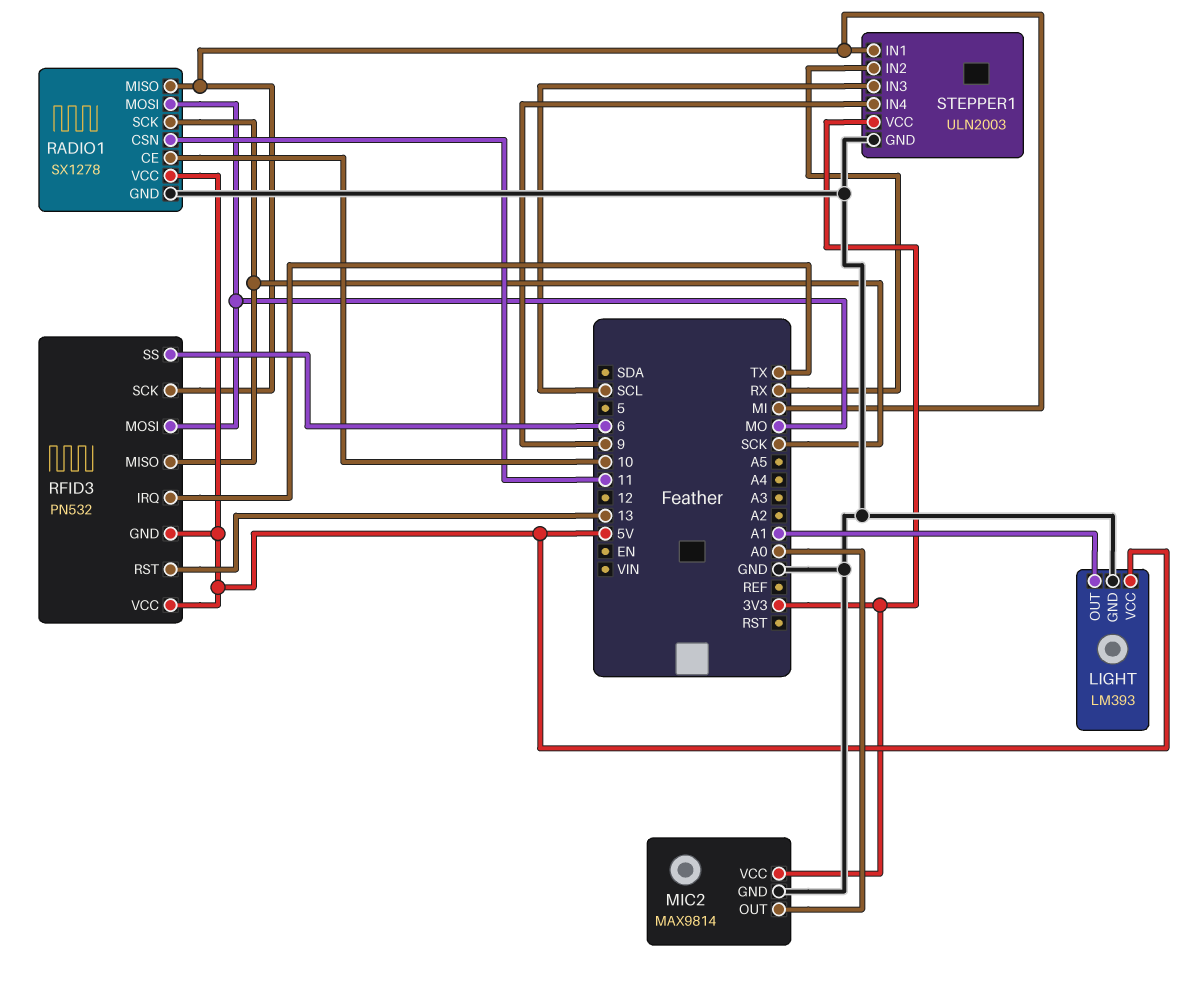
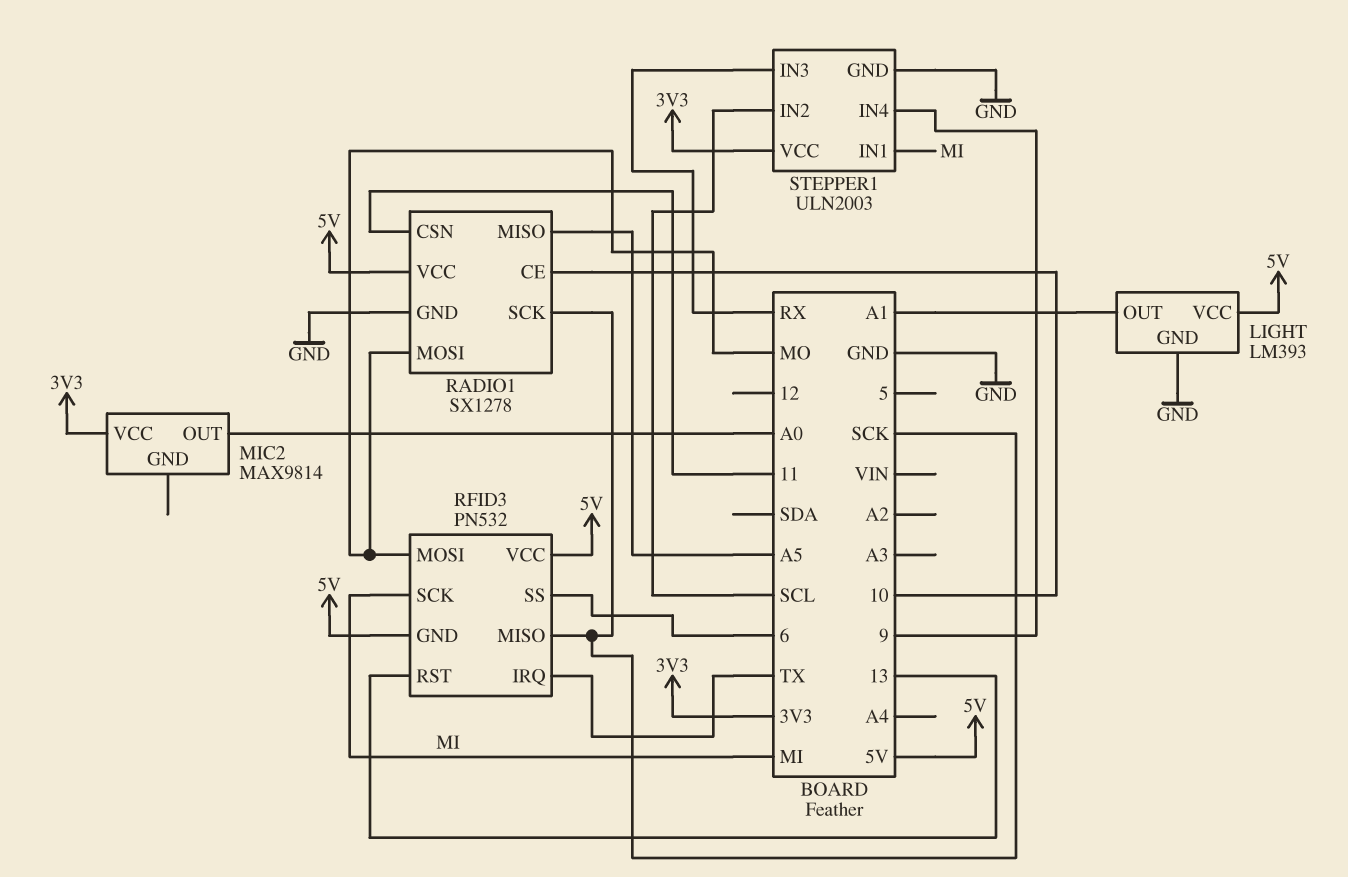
MIC2 pin GND: GND -> none
RADIO1 pin MISO: MI -> A5
STEPPER1 pin IN2: RX -> SCL
STEPPER1 pin IN3: SCL -> RX

